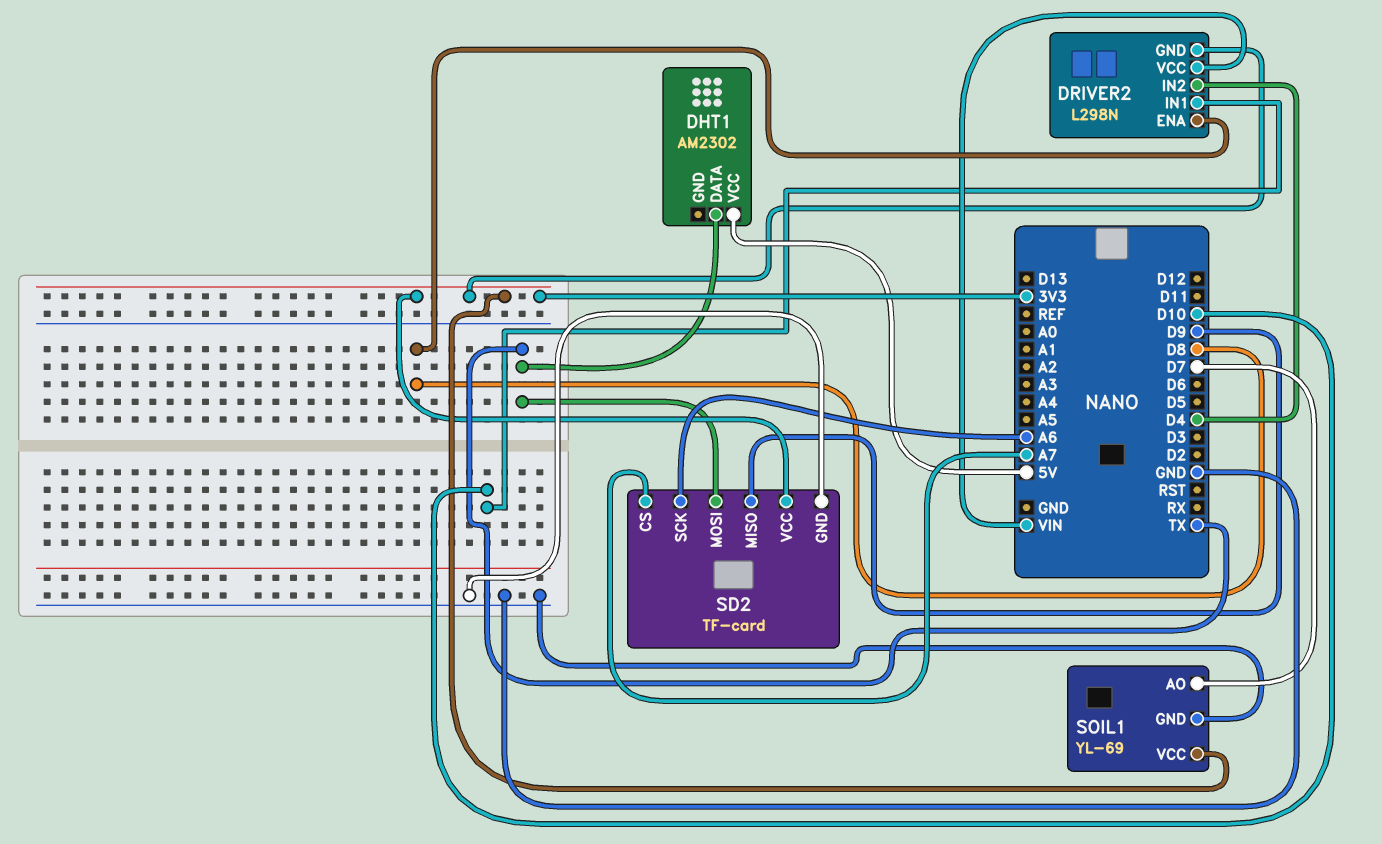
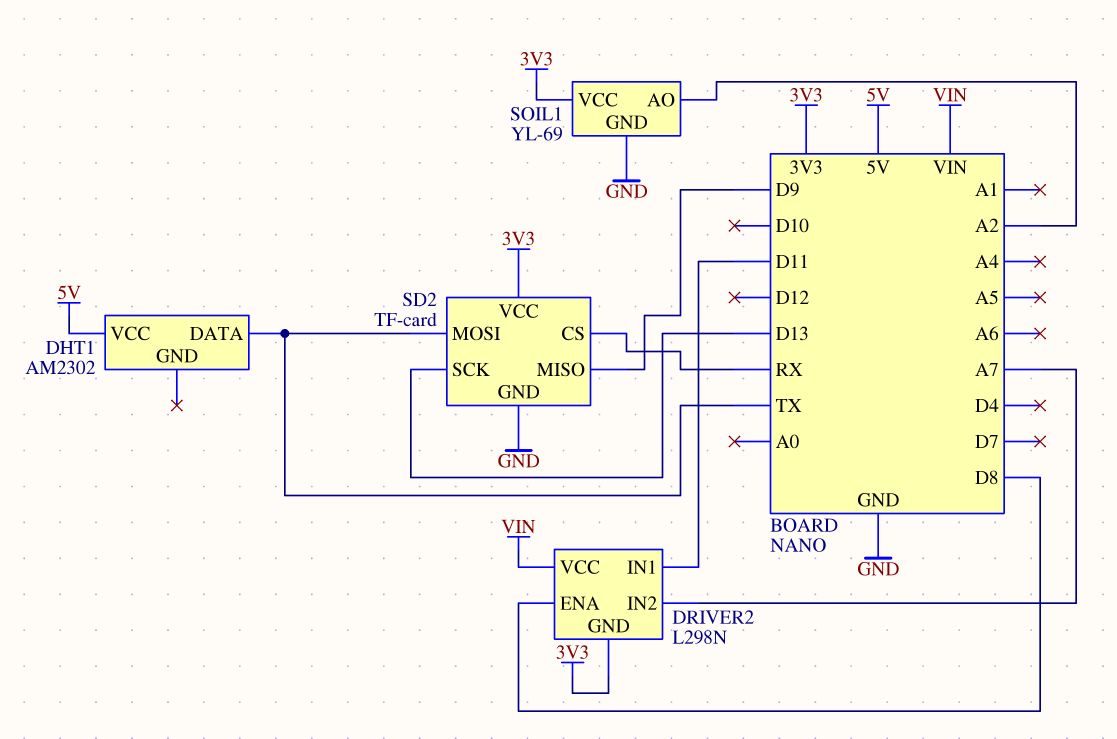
DRIVER2 pin IN1: D10 -> D11
DRIVER2 pin IN2: D4 -> A7
SD2 pin CS: A7 -> RX
SD2 pin SCK: A6 -> D13
SOIL1 pin AO: D7 -> A2

